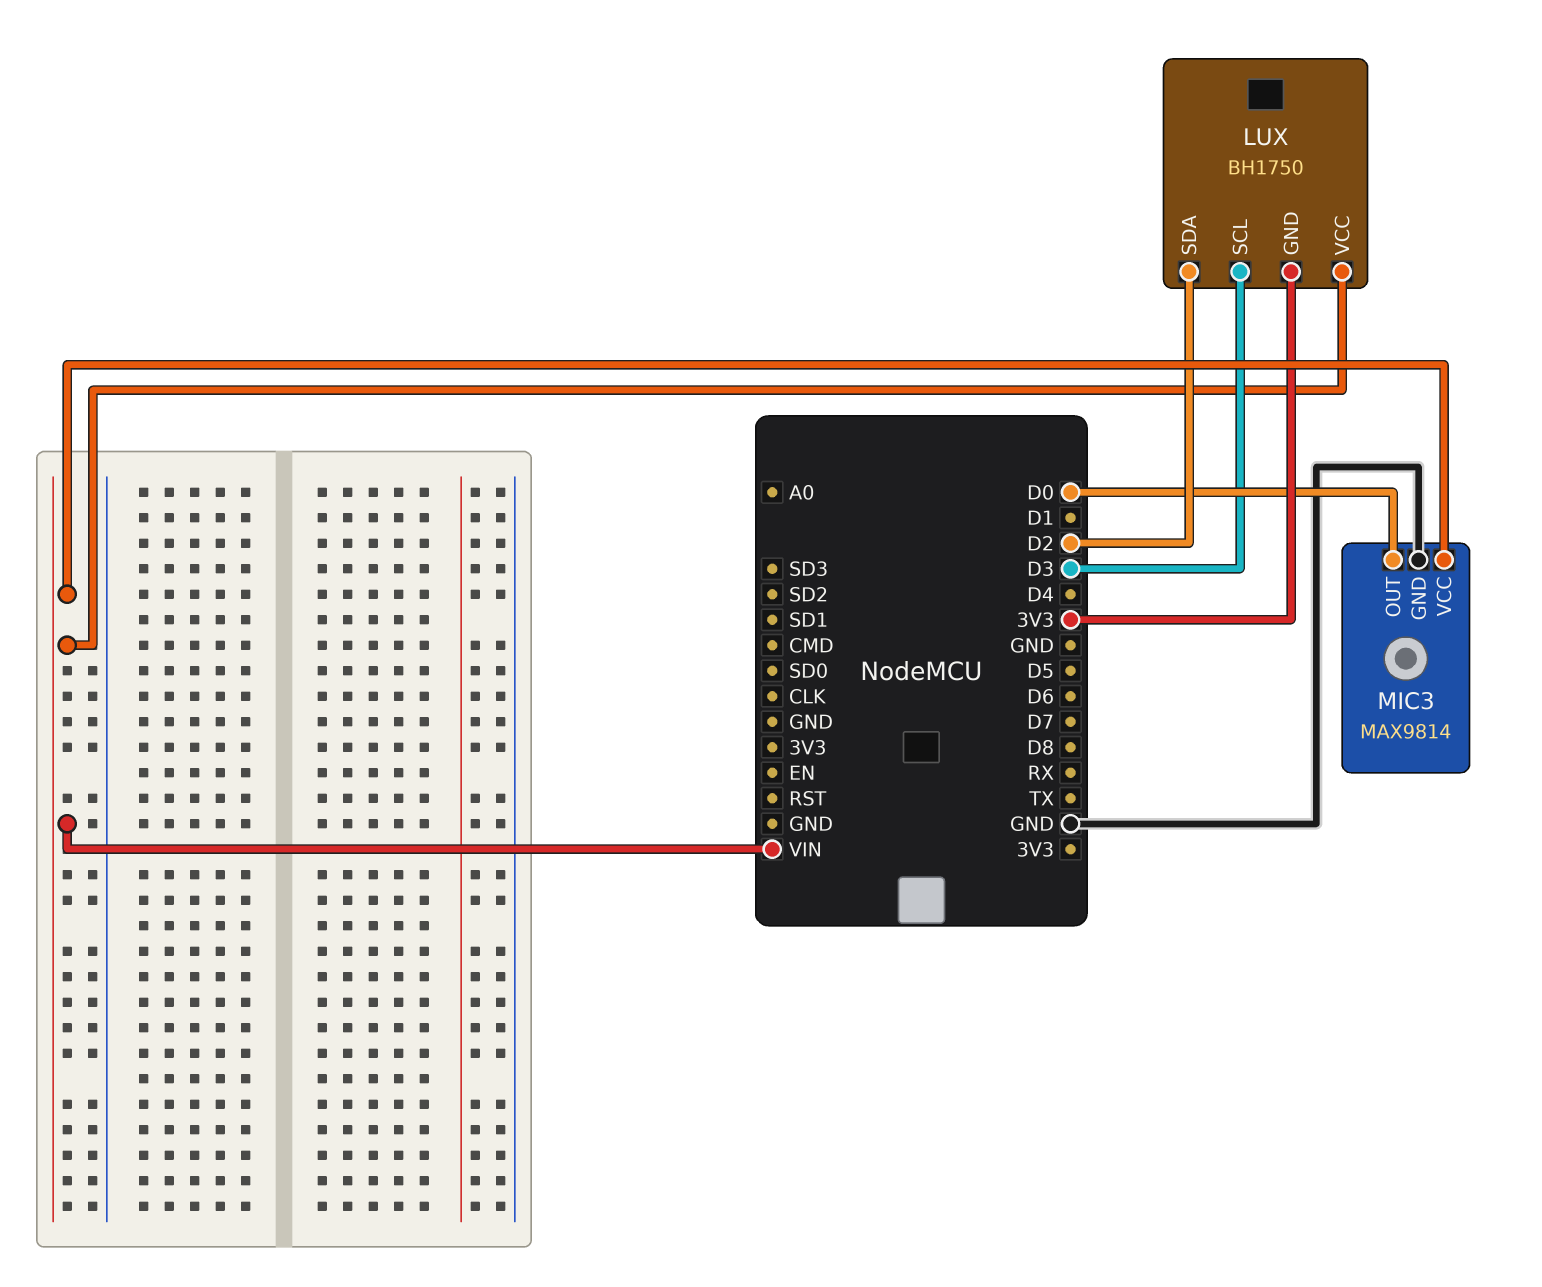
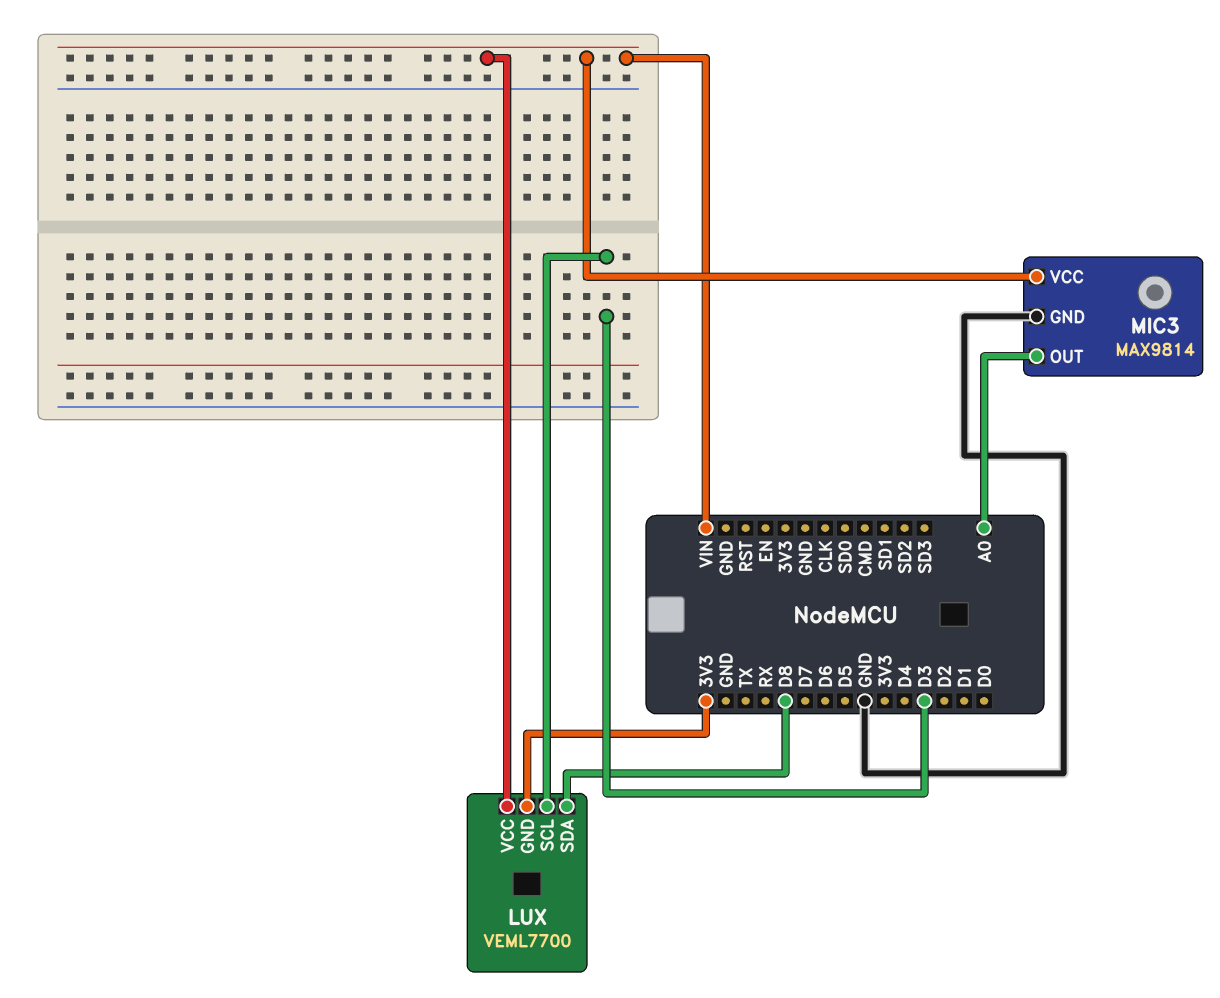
LUX: BH1750 -> VEML7700
LUX pin SDA: D2 -> D8
MIC3 pin OUT: D0 -> A0

